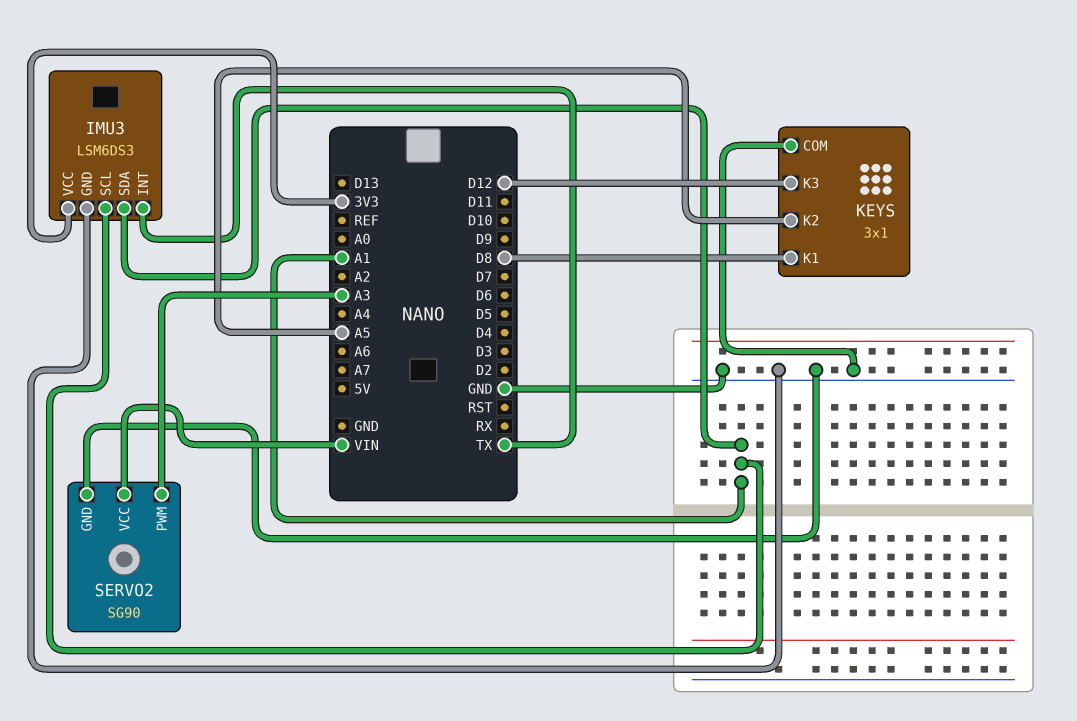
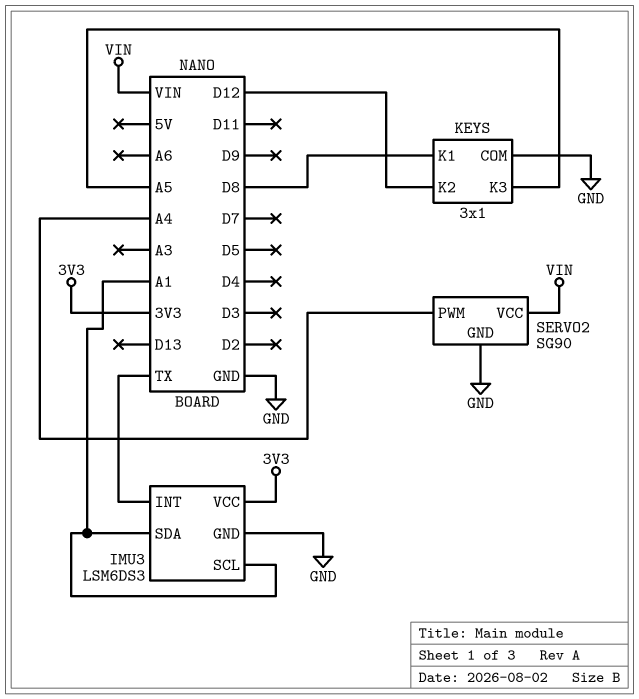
KEYS pin K2: A5 -> D12
KEYS pin K3: D12 -> A5
SERVO2 pin PWM: A3 -> A4

